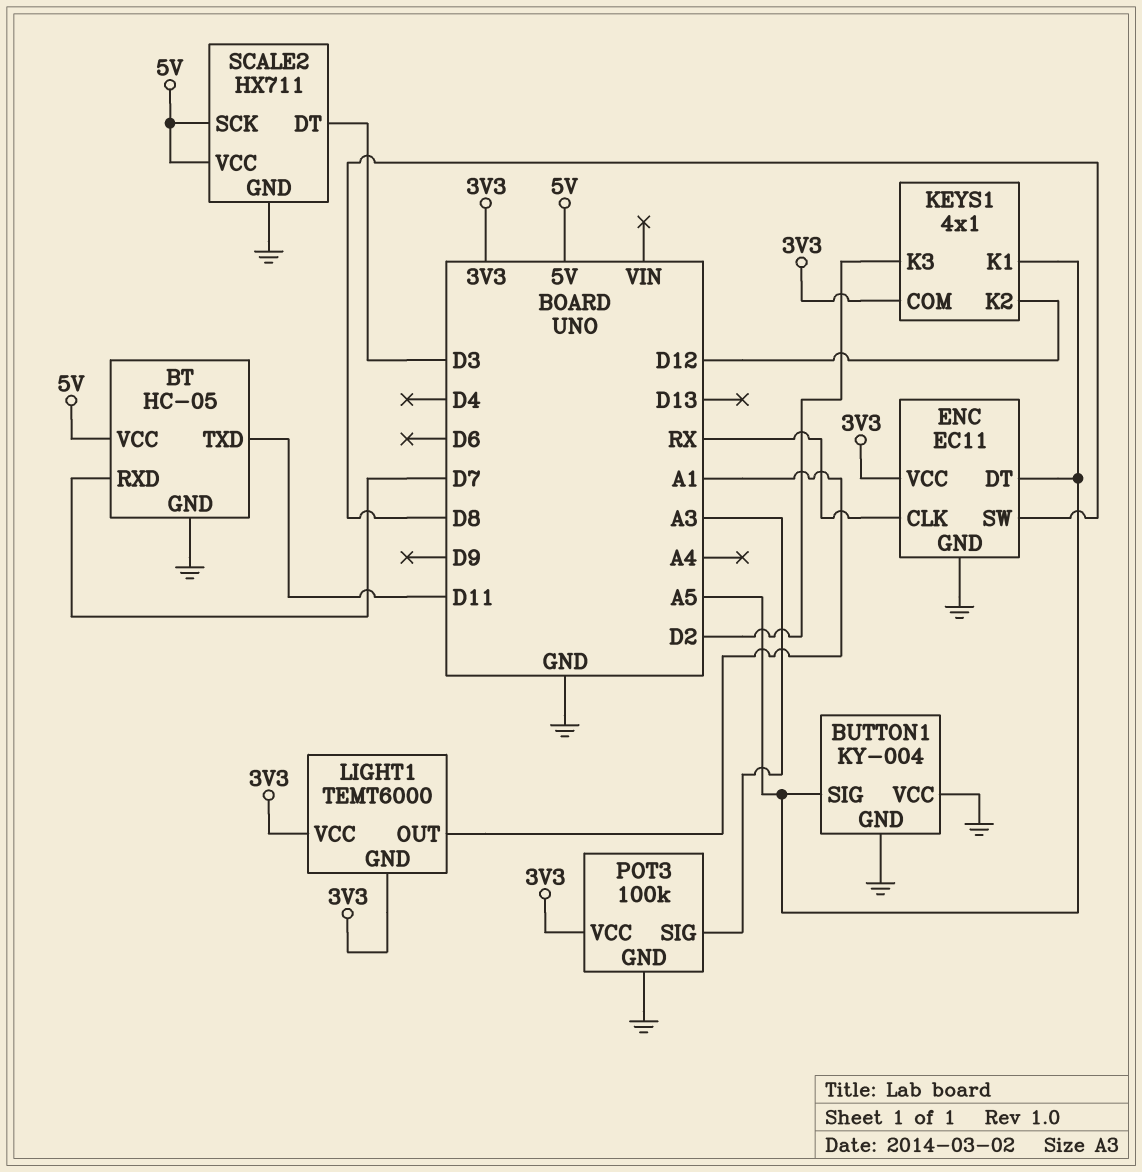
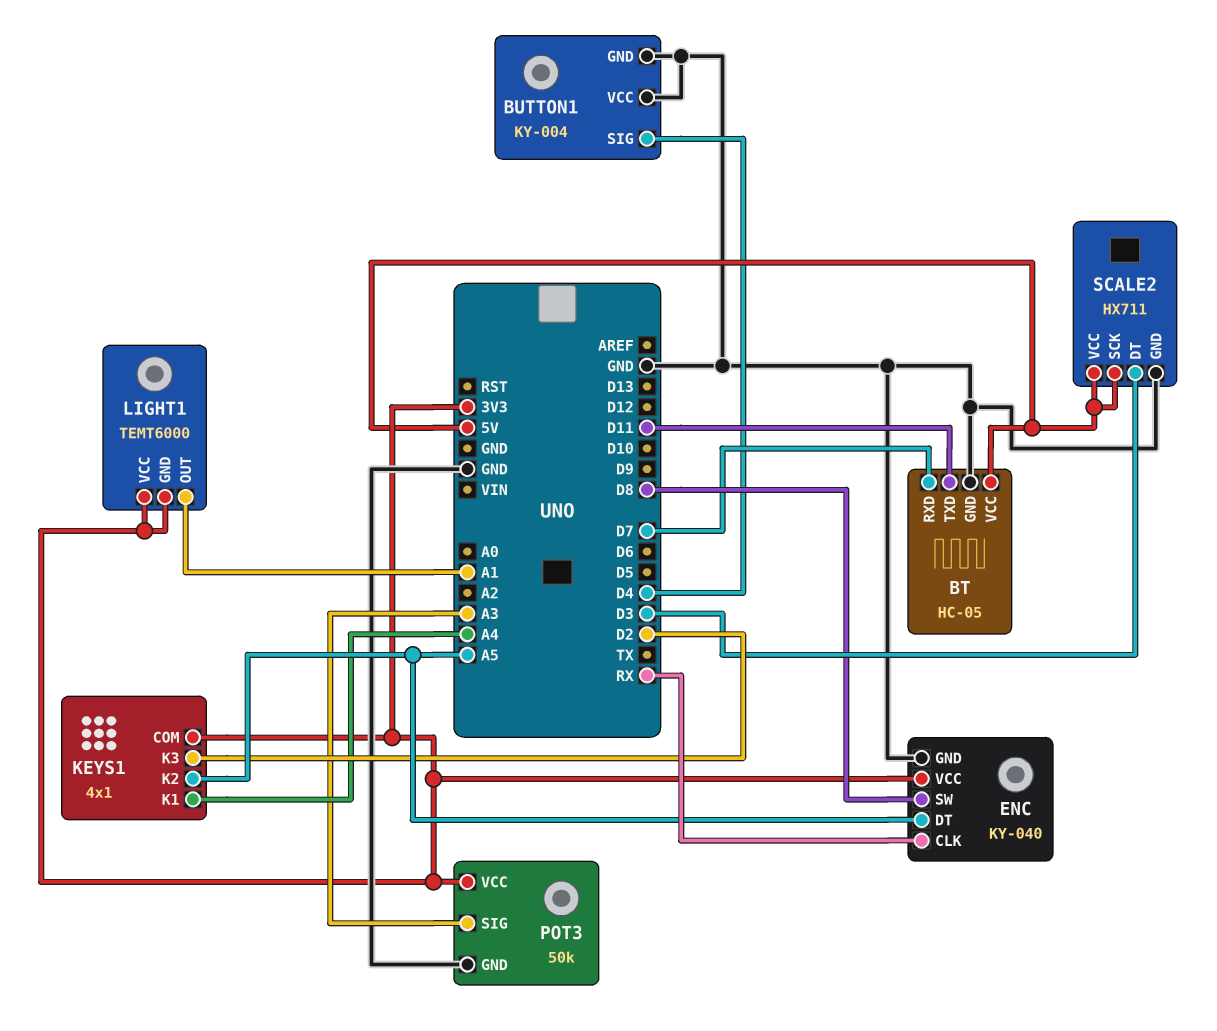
BUTTON1 pin SIG: A5 -> D4
ENC: EC11 -> KY-040
KEYS1 pin K1: A5 -> A4
KEYS1 pin K2: D12 -> A5
POT3: 100k -> 50k

